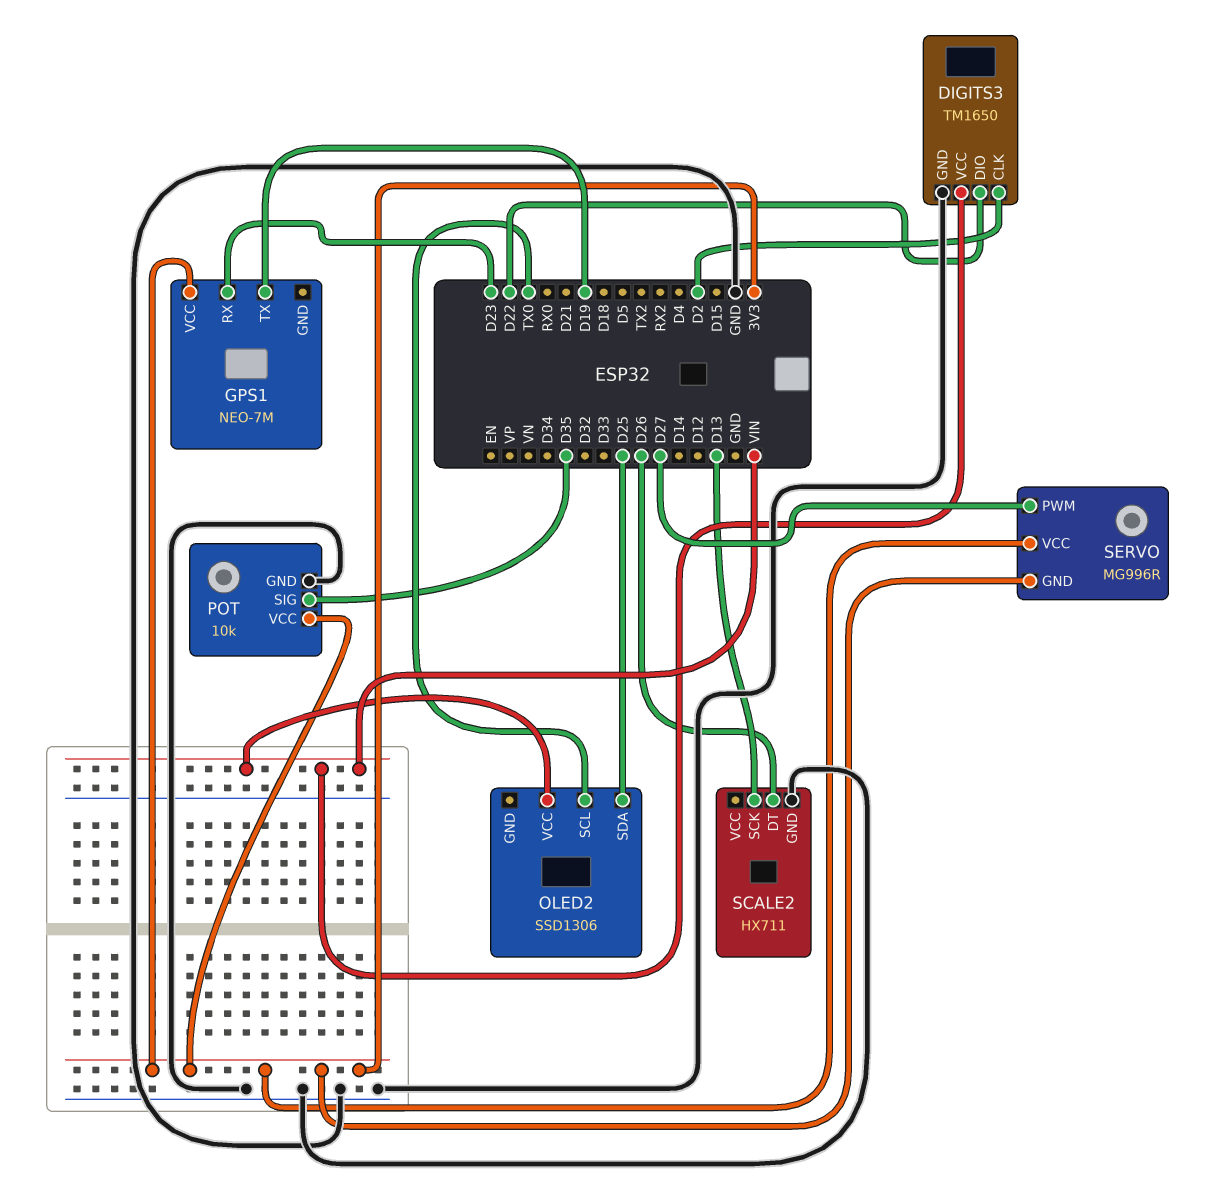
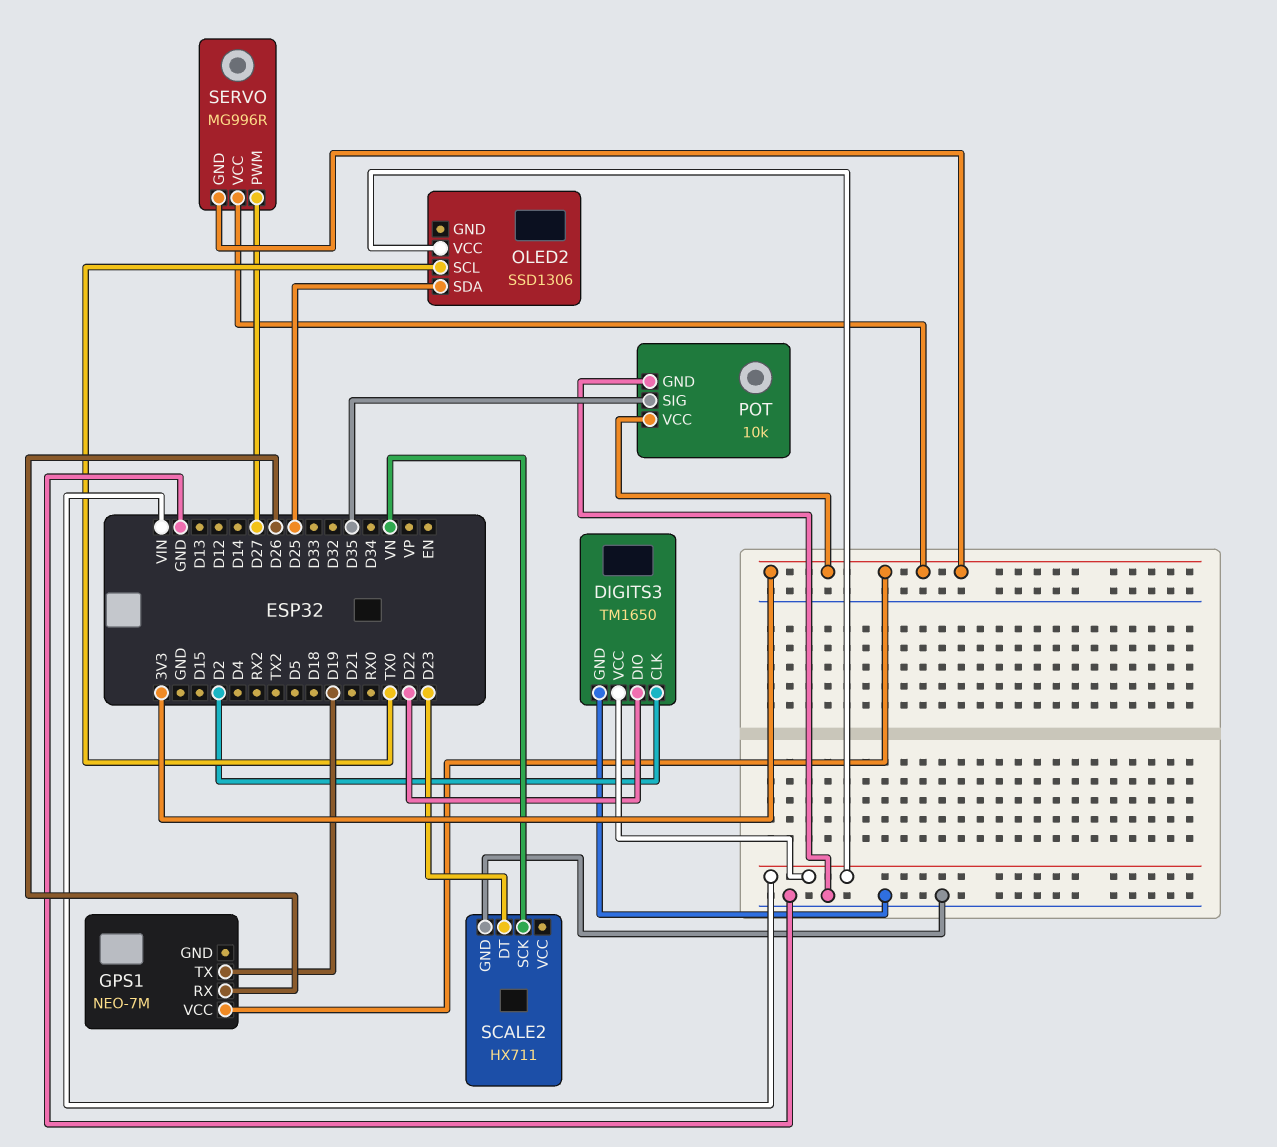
GPS1 pin RX: D23 -> D26
SCALE2 pin DT: D26 -> D23
SCALE2 pin SCK: D13 -> VN

